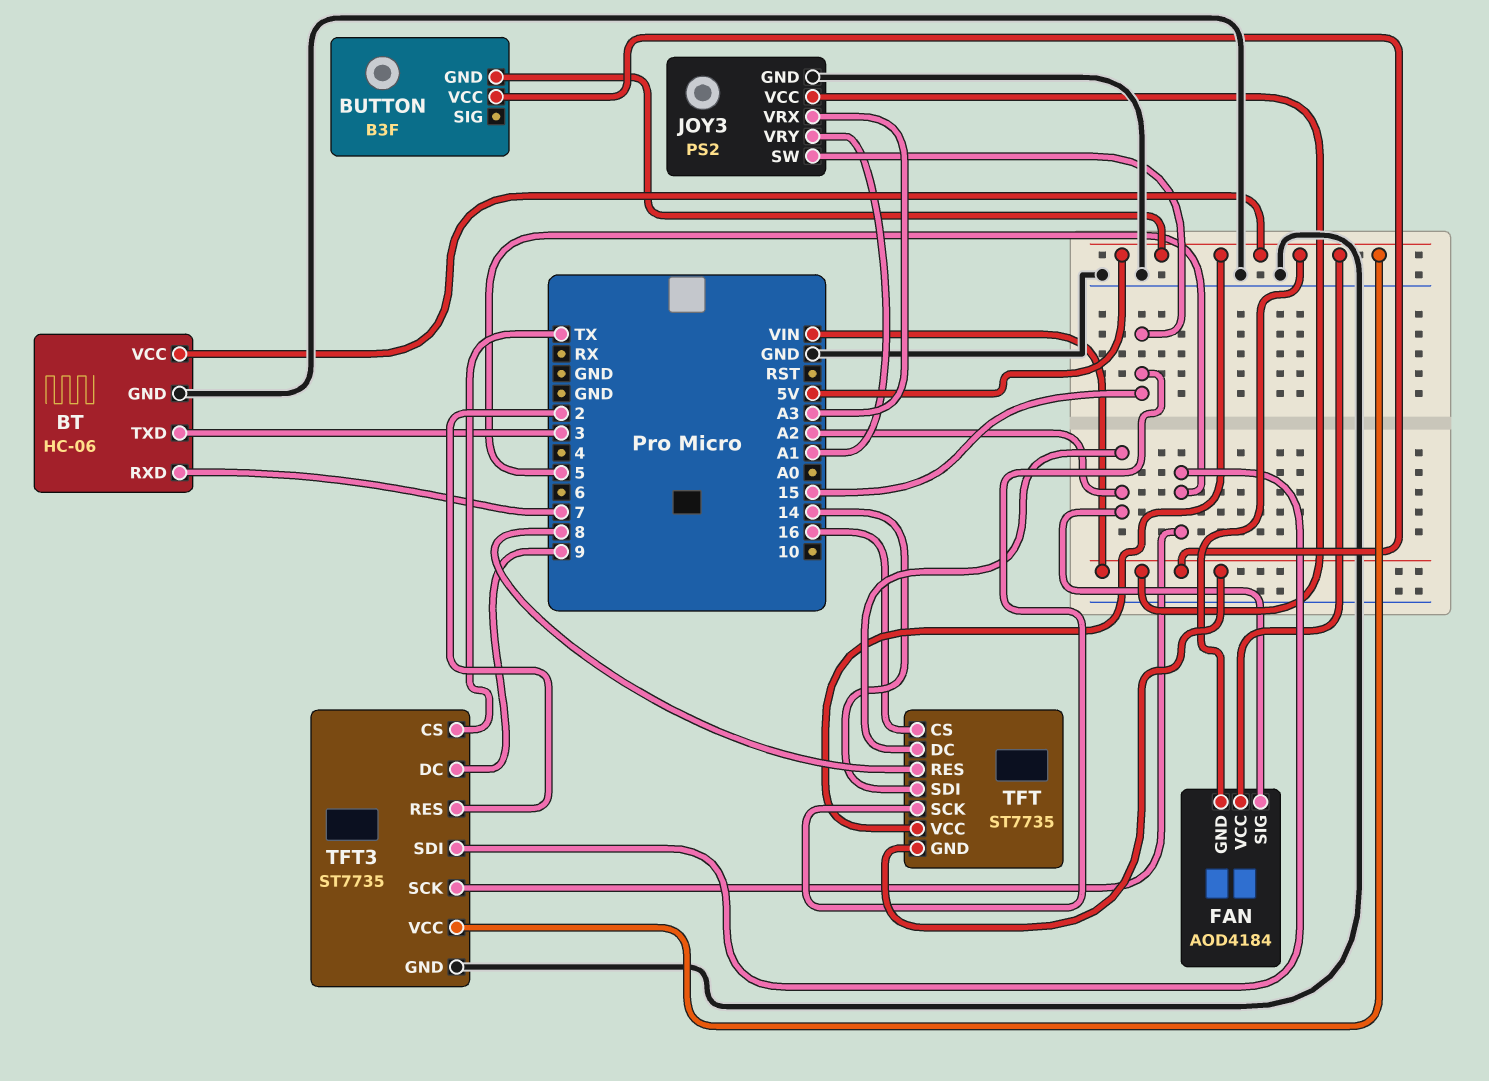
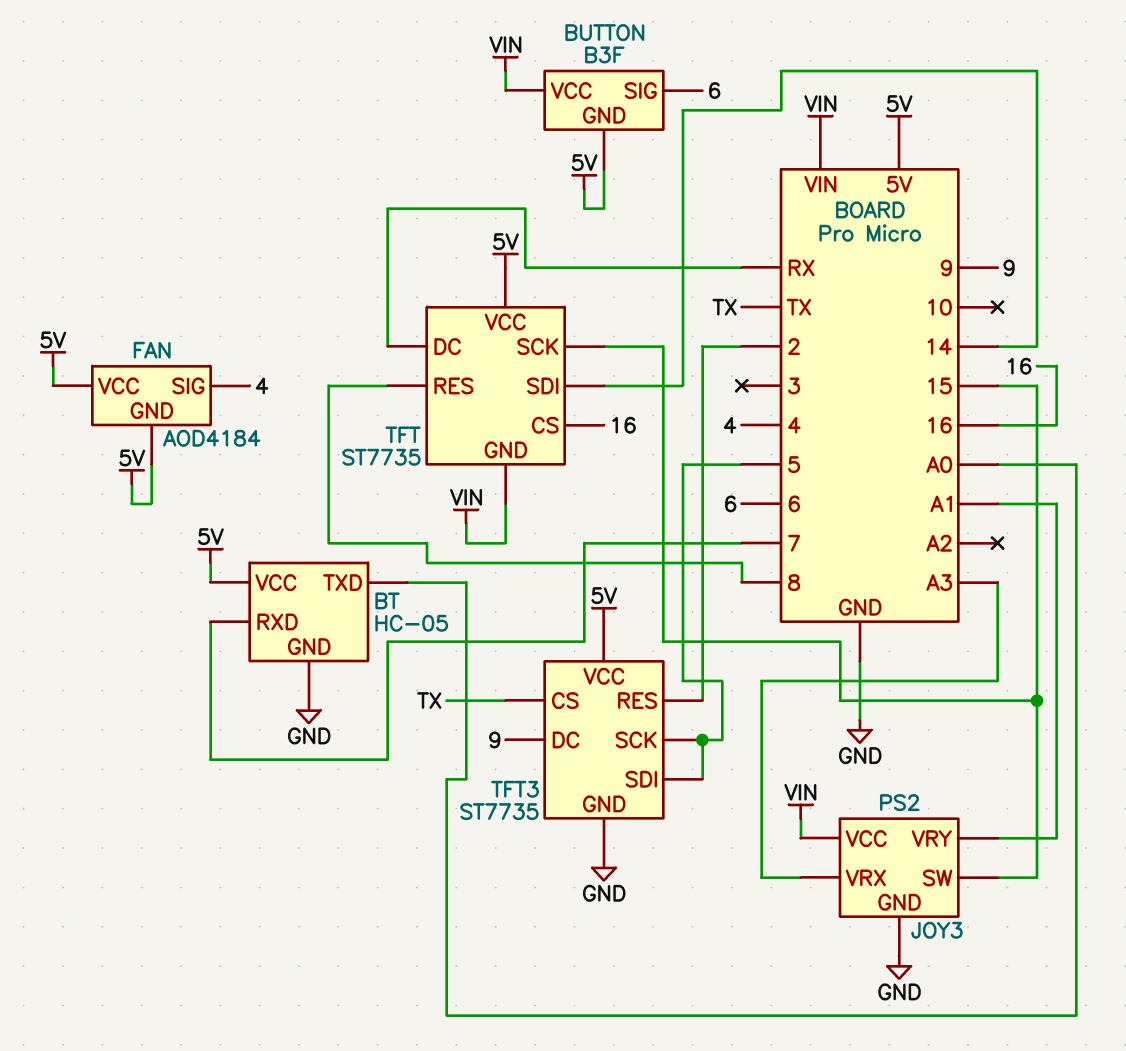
BT: HC-06 -> HC-05
BT pin TXD: 3 -> A0
BUTTON pin SIG: none -> 6
FAN pin SIG: A2 -> 4
TFT pin DC: A2 -> RX

